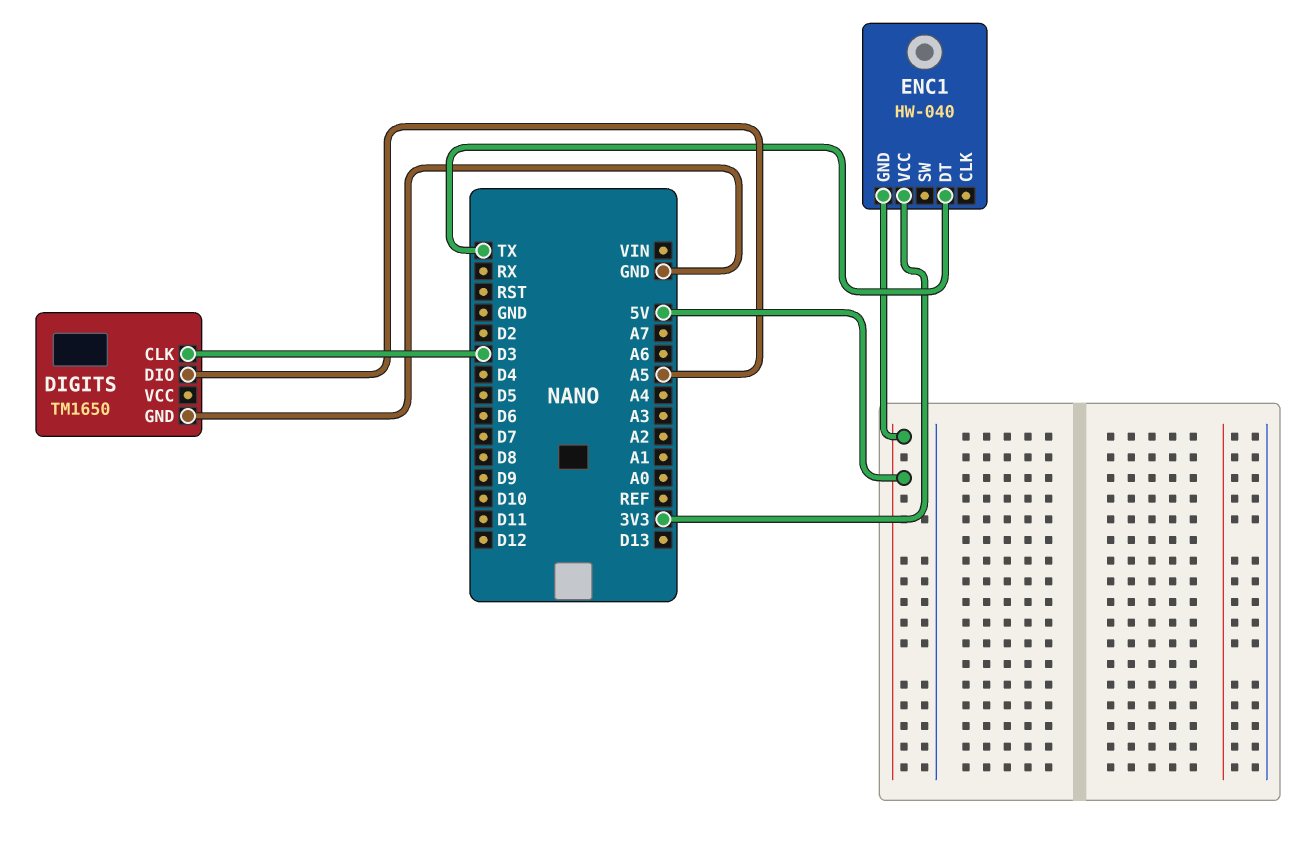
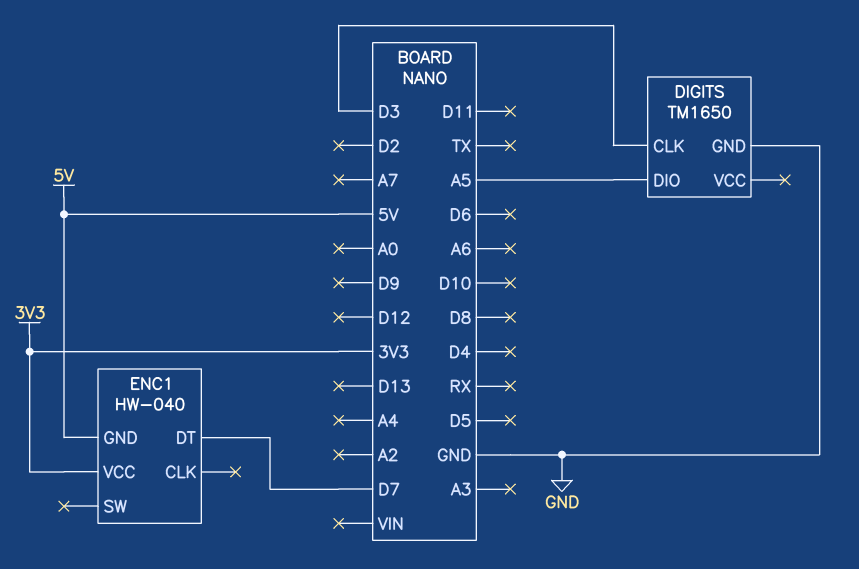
ENC1 pin DT: TX -> D7

